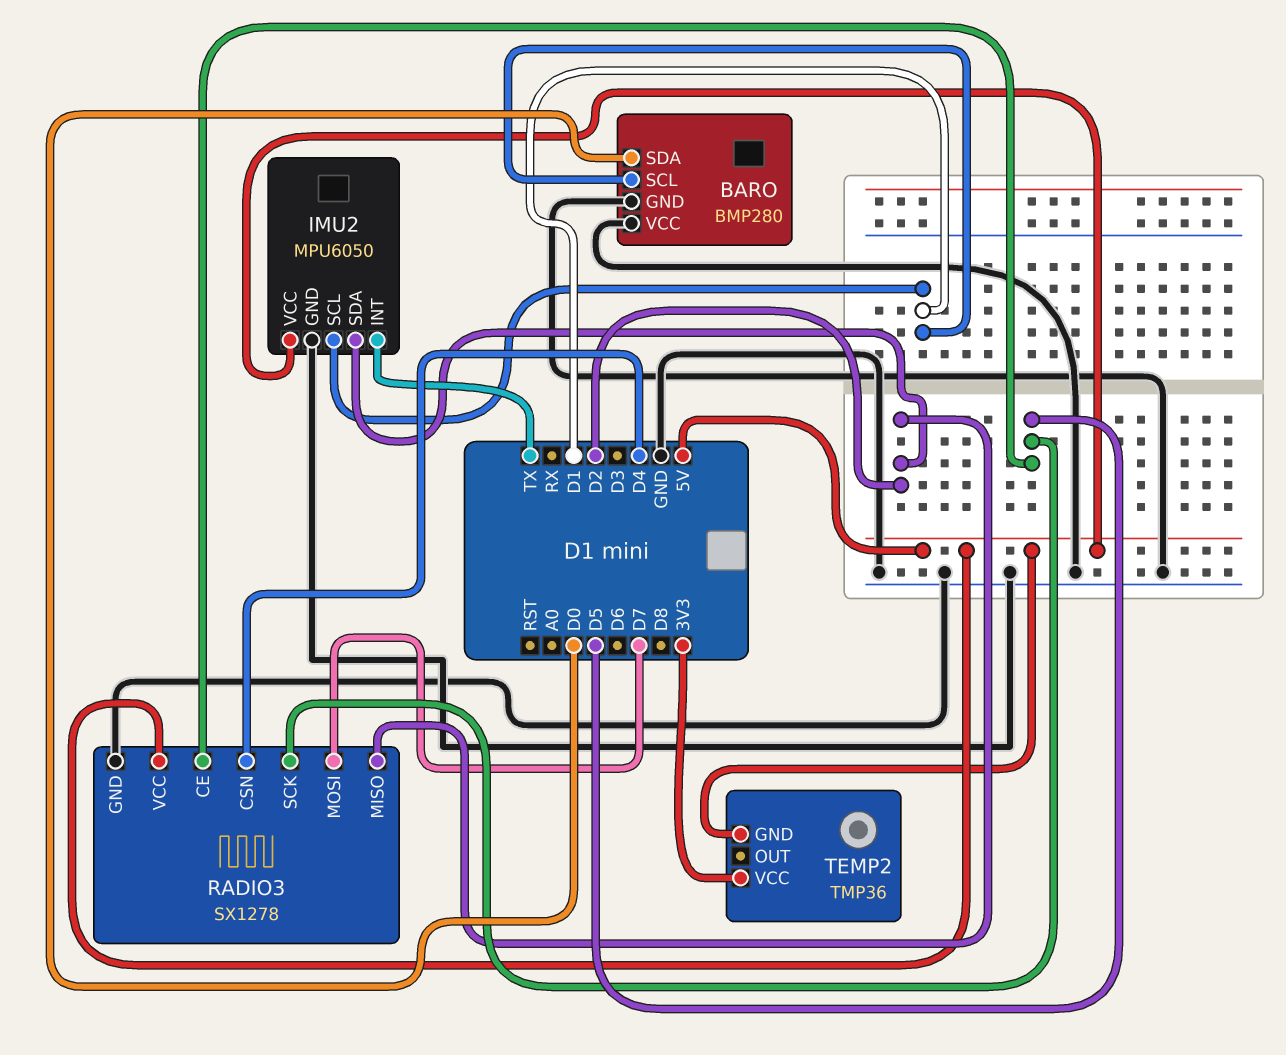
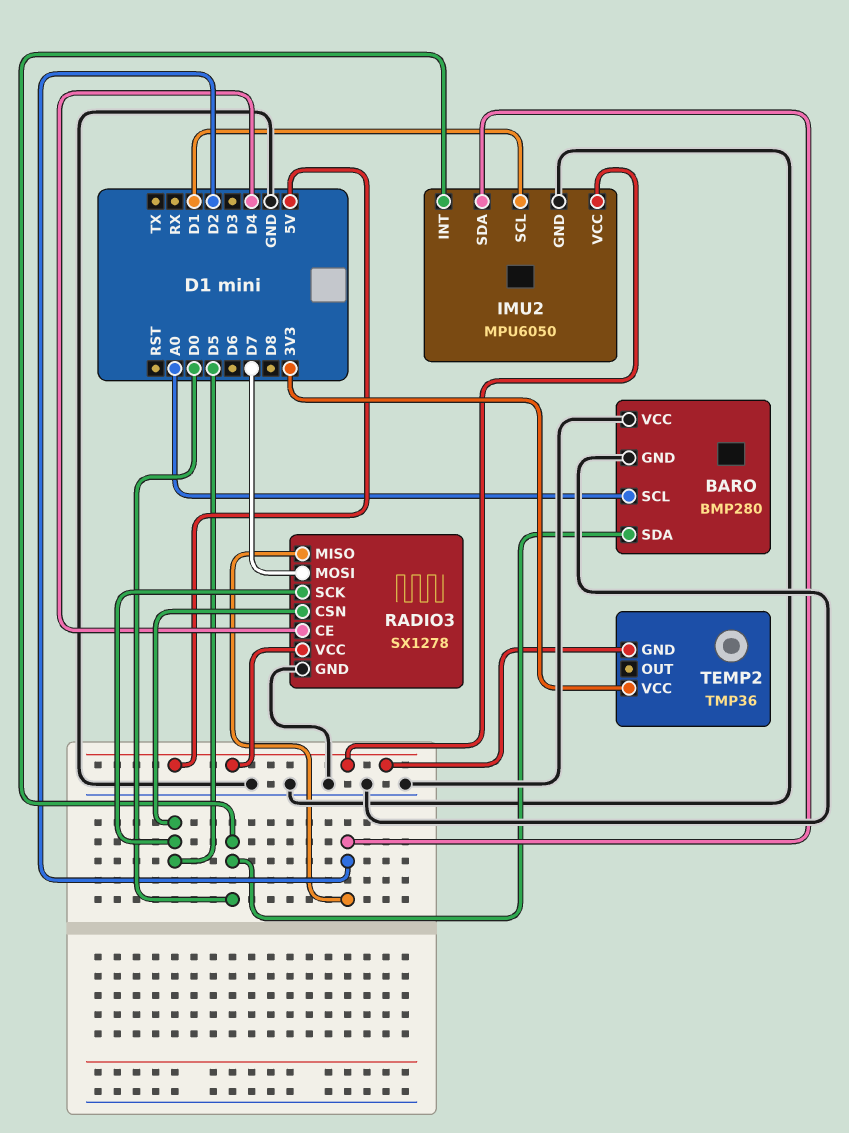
BARO pin SCL: D1 -> A0
IMU2 pin INT: TX -> D0
RADIO3 pin CE: D5 -> D4
RADIO3 pin CSN: D4 -> D5

